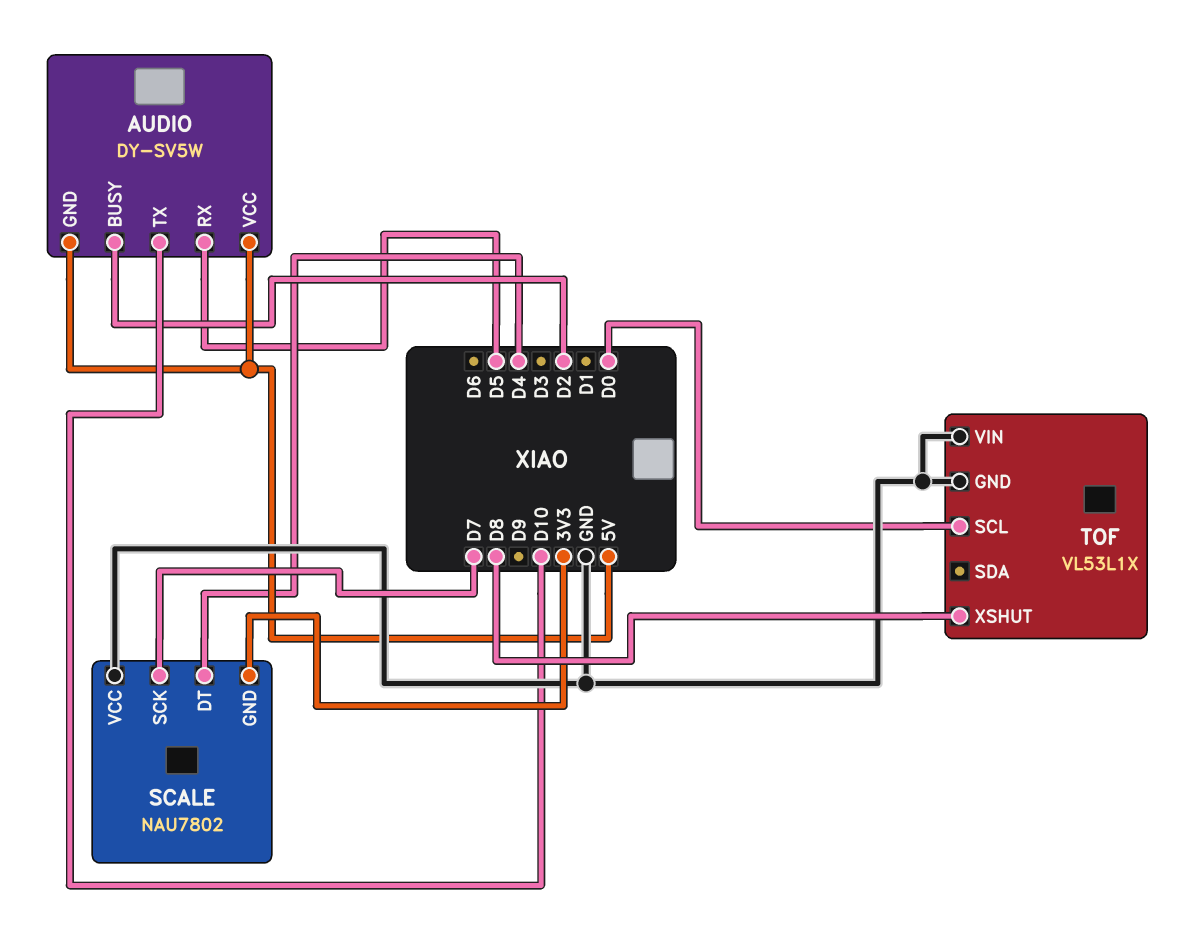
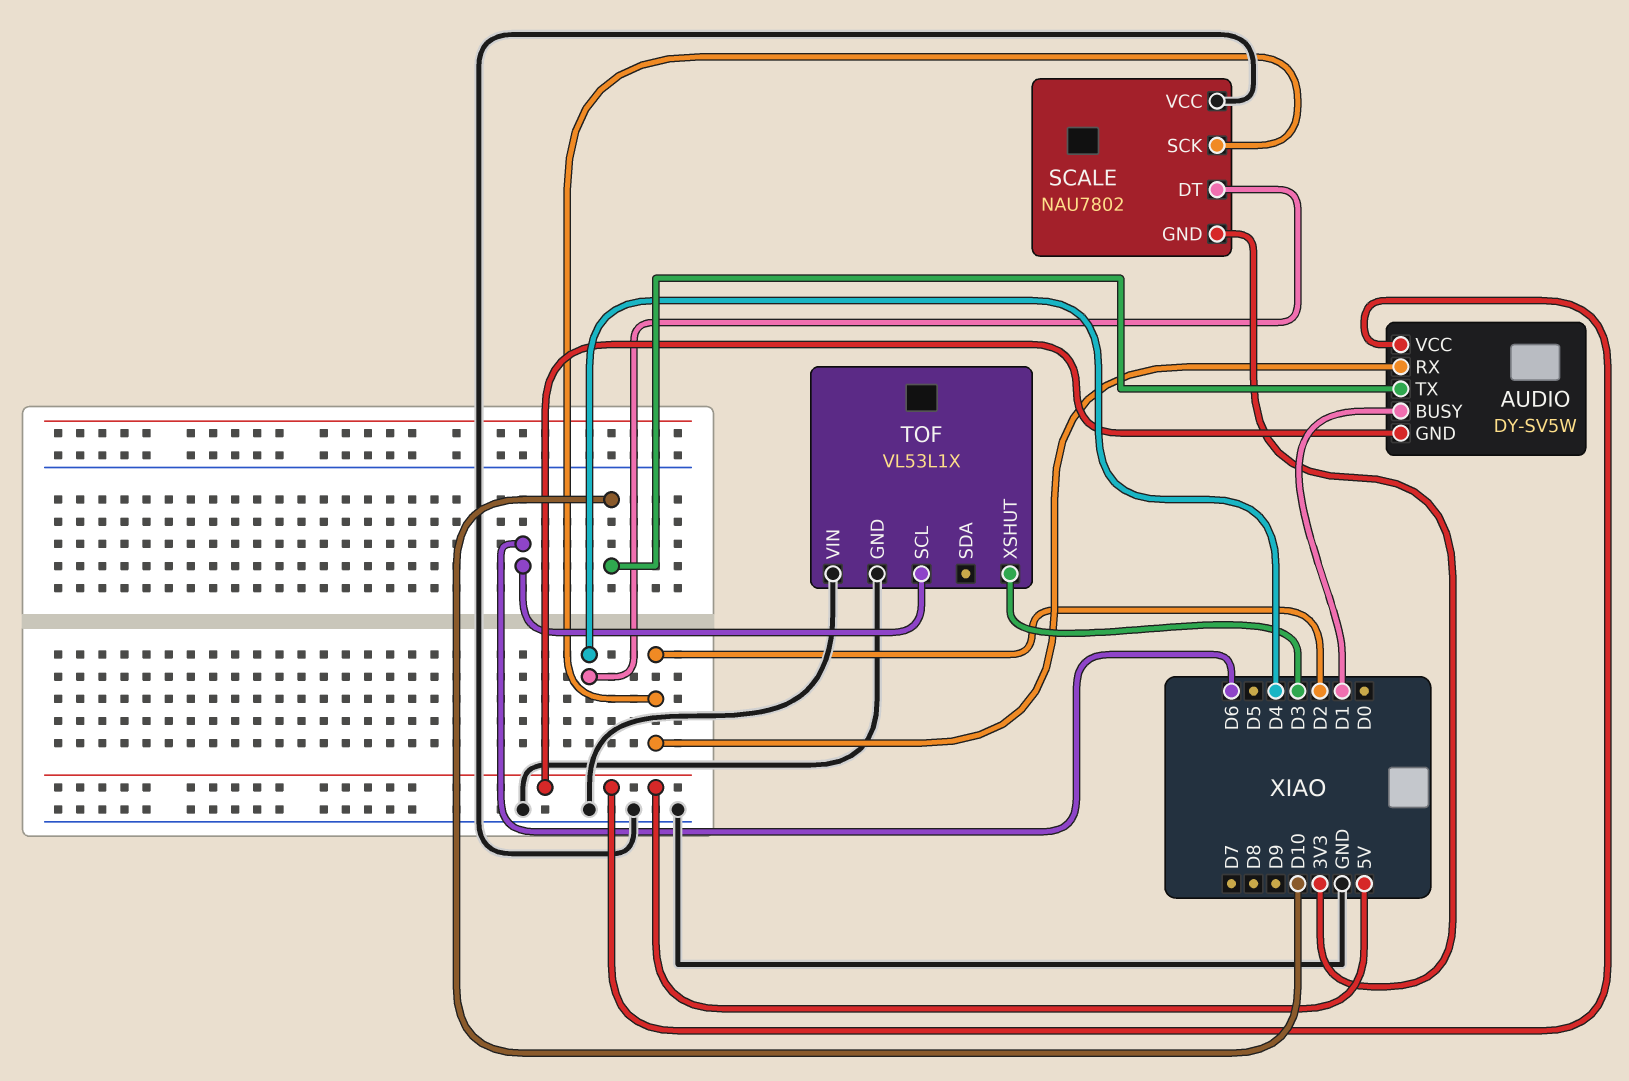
AUDIO pin BUSY: D2 -> D1
AUDIO pin RX: D5 -> D2
SCALE pin SCK: D7 -> D2
TOF pin SCL: D0 -> D6
TOF pin XSHUT: D8 -> D3

